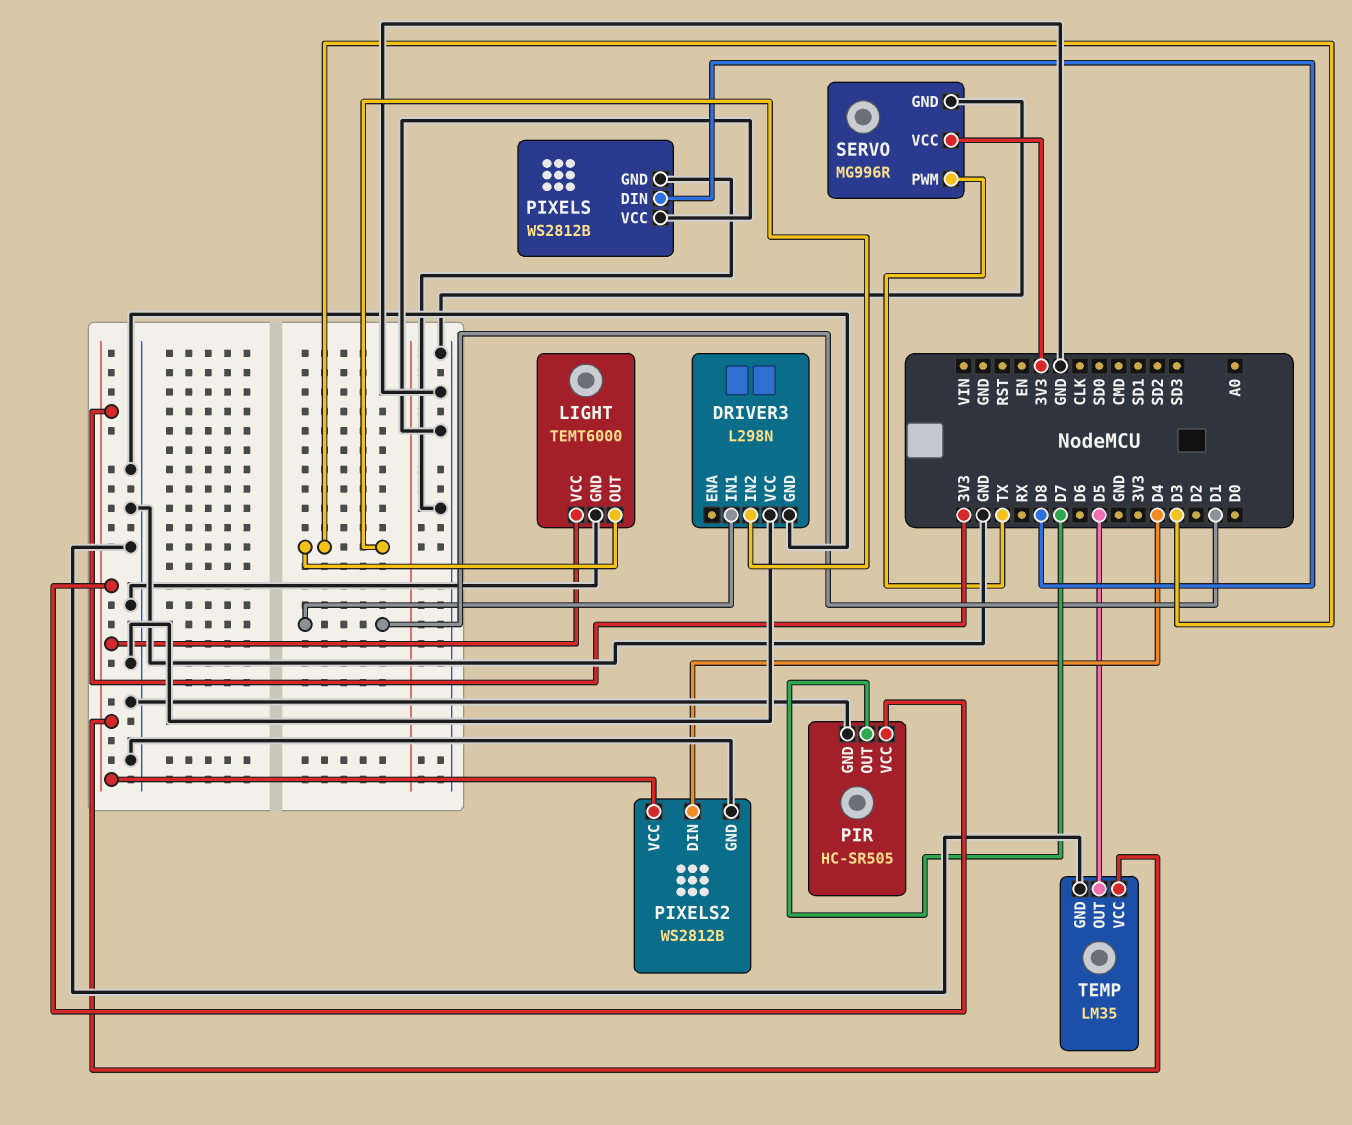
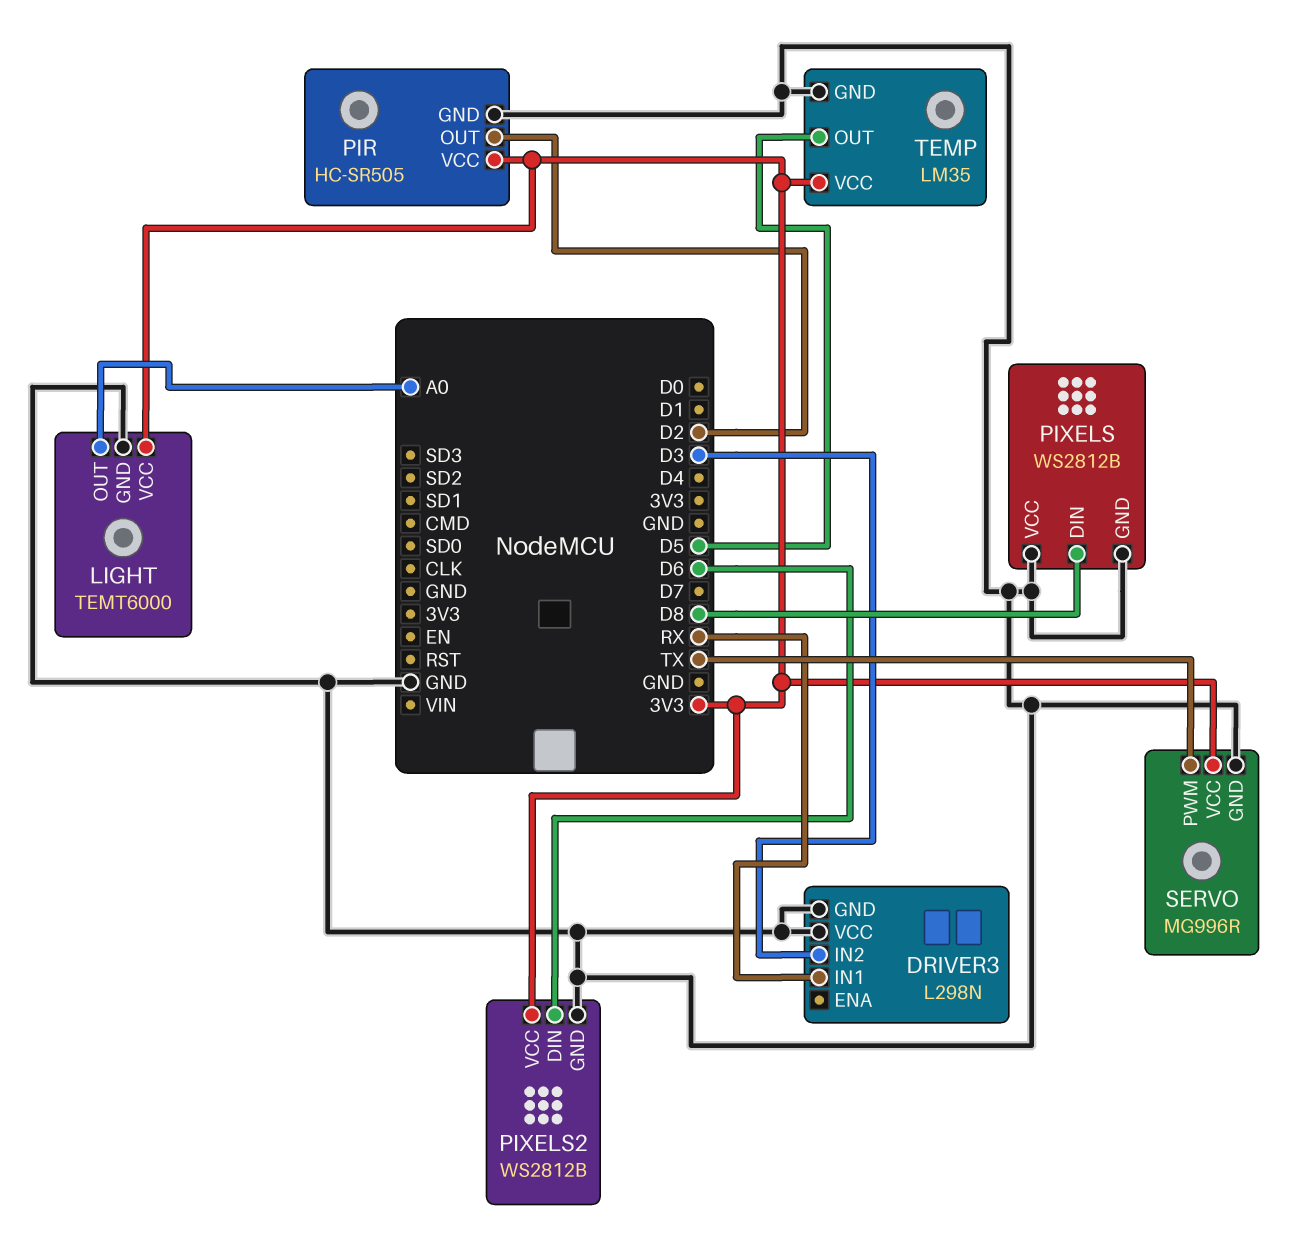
DRIVER3 pin IN1: D1 -> RX
LIGHT pin OUT: D3 -> A0
PIR pin OUT: D7 -> D2
PIXELS2 pin DIN: D4 -> D6

